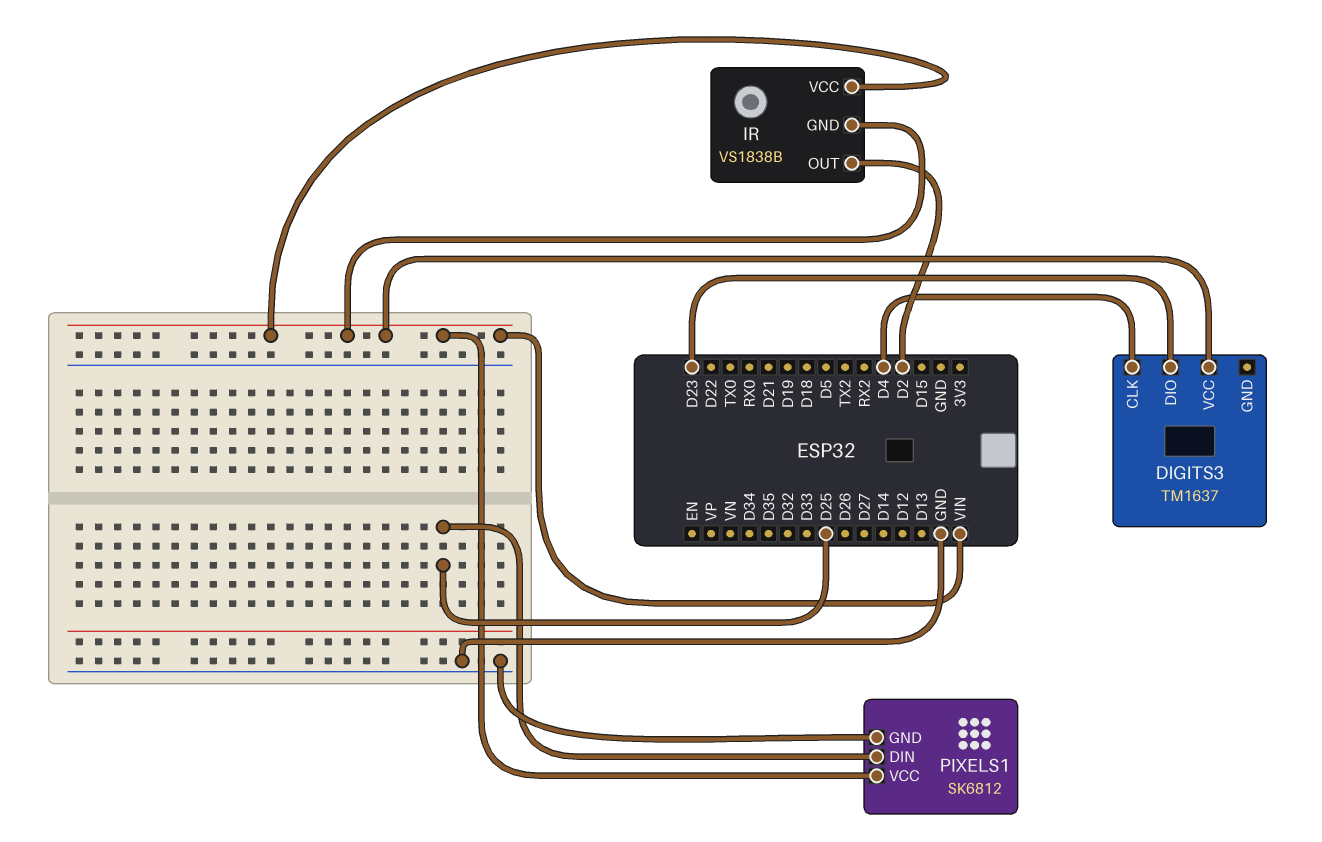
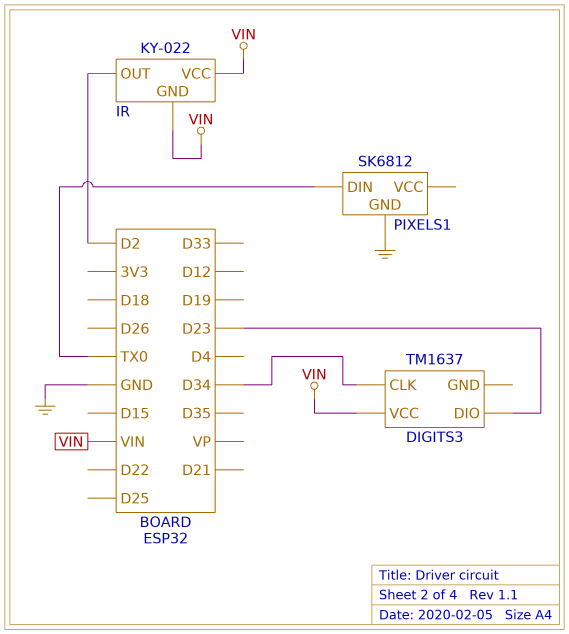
DIGITS3 pin CLK: D4 -> D34
IR: VS1838B -> KY-022
PIXELS1 pin DIN: D25 -> TX0
PIXELS1 pin VCC: VIN -> none

